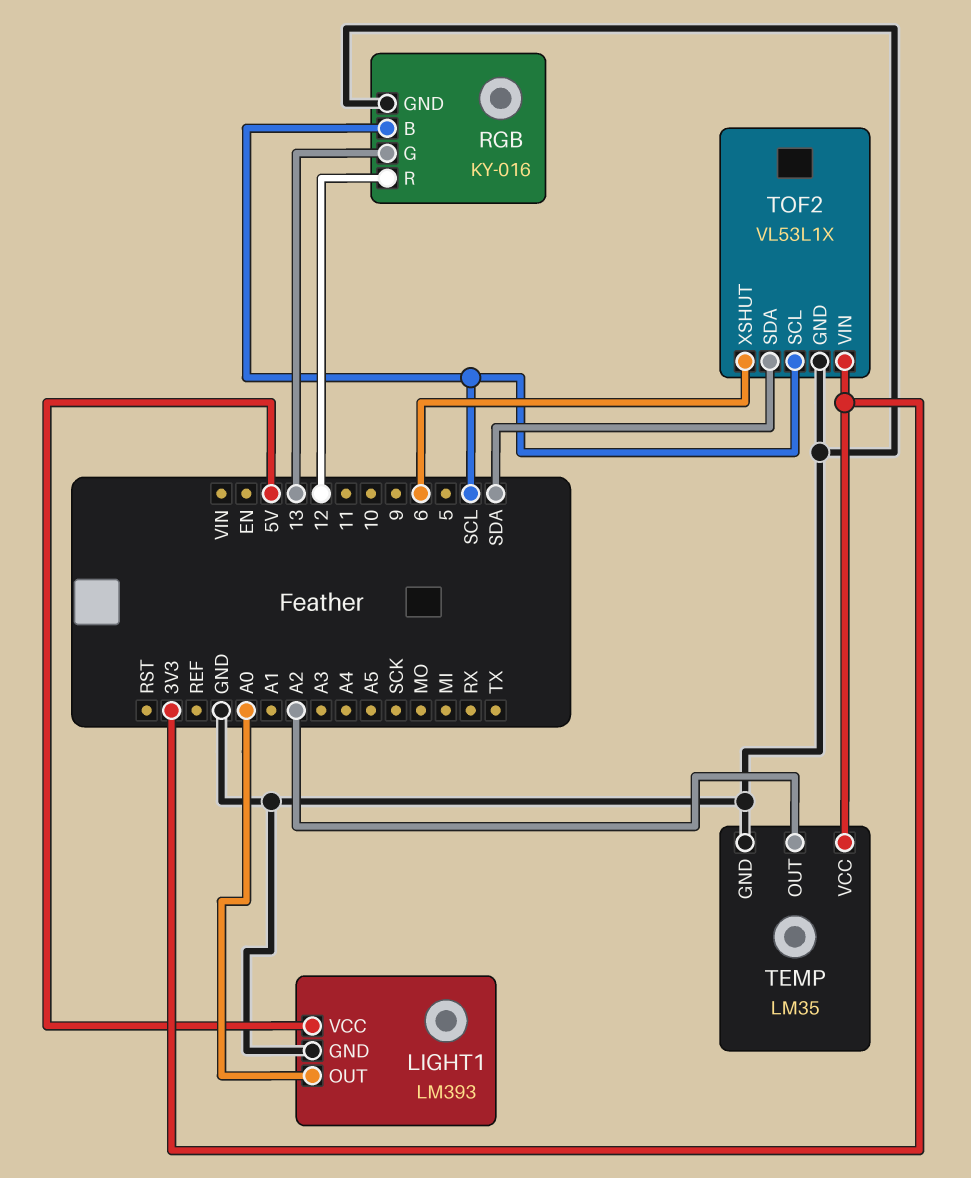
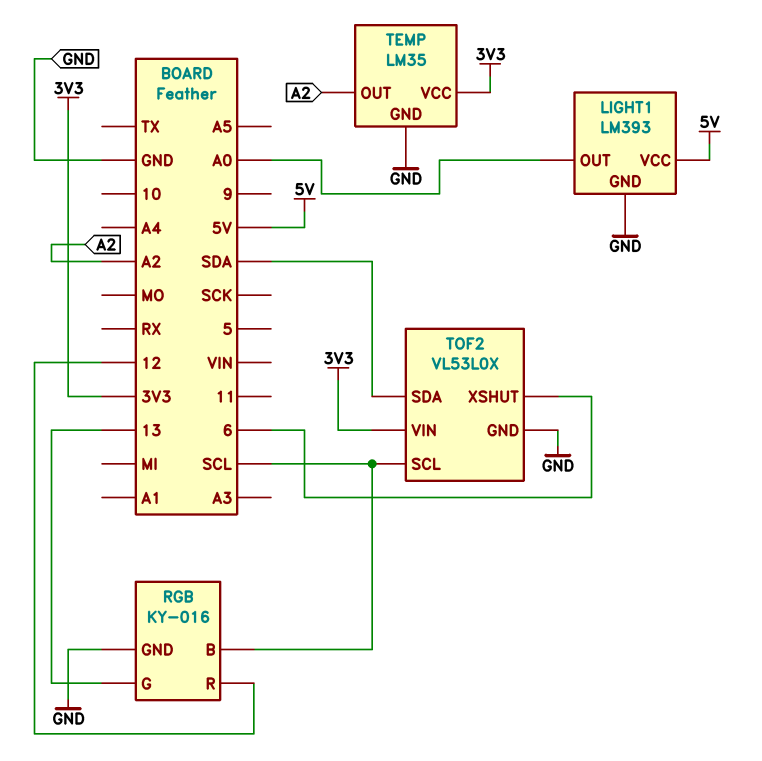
TOF2: VL53L1X -> VL53L0X

